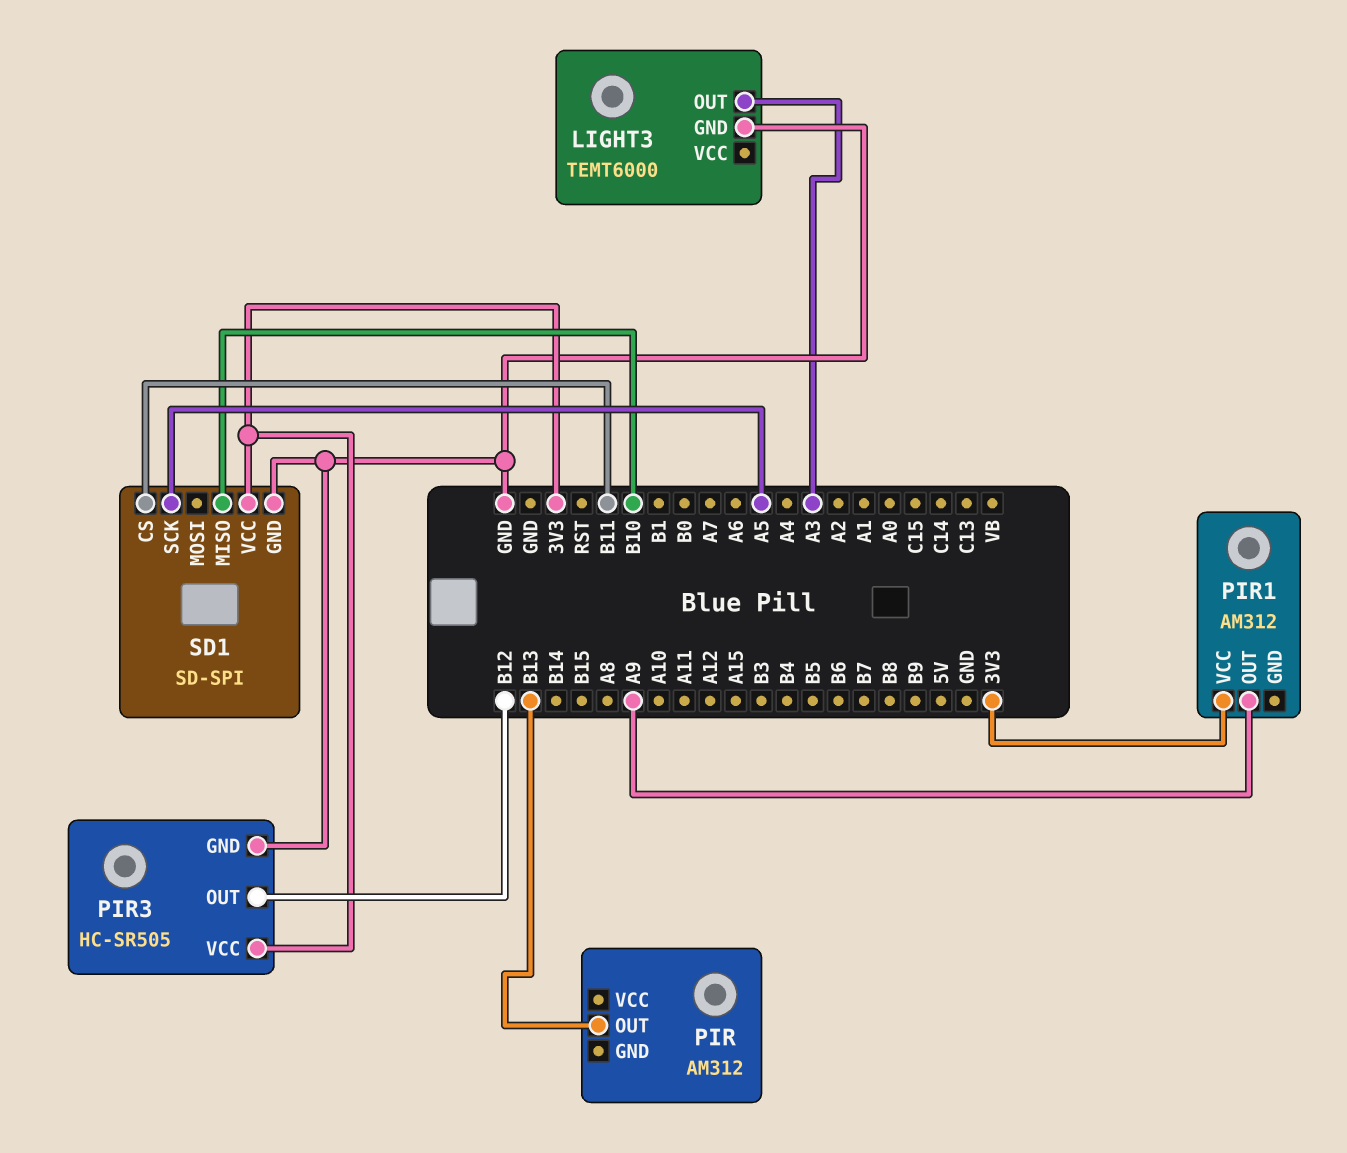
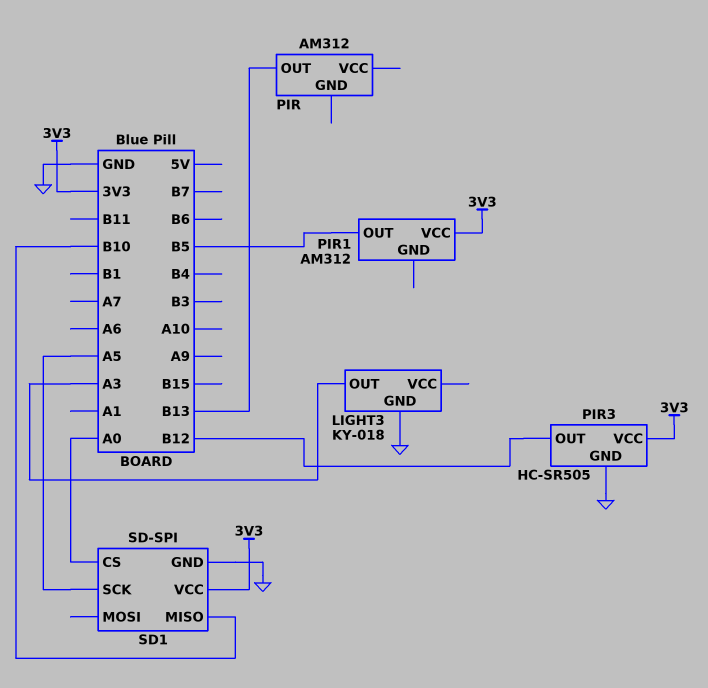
LIGHT3: TEMT6000 -> KY-018
PIR1 pin OUT: A9 -> B5
SD1 pin CS: B11 -> A0

